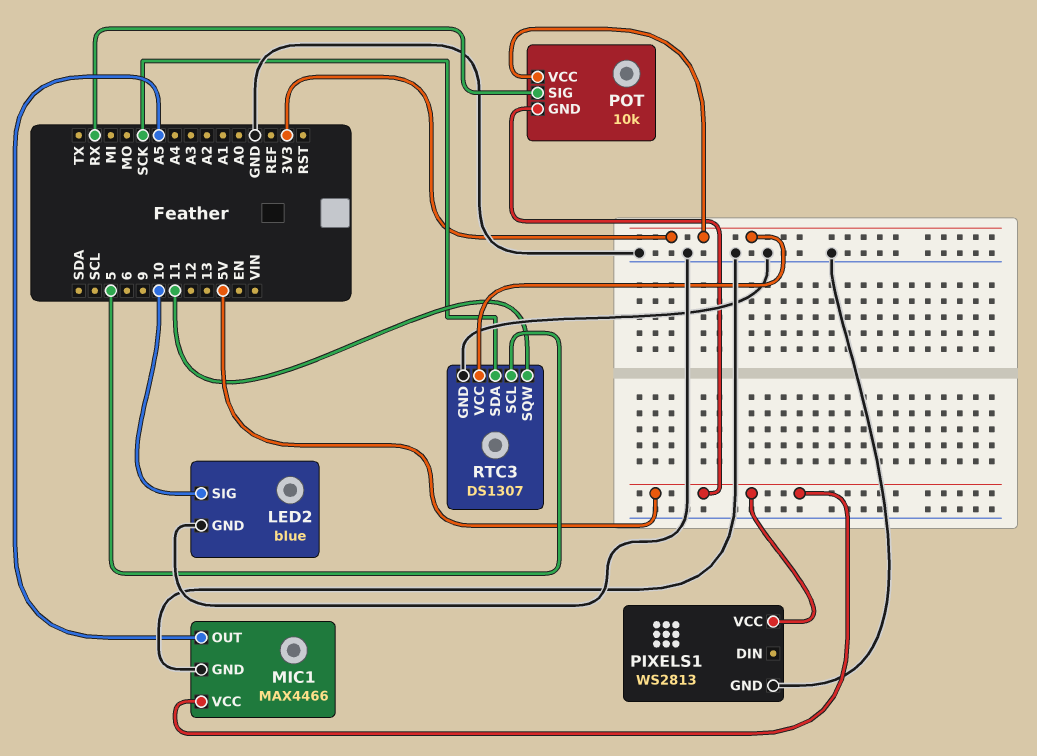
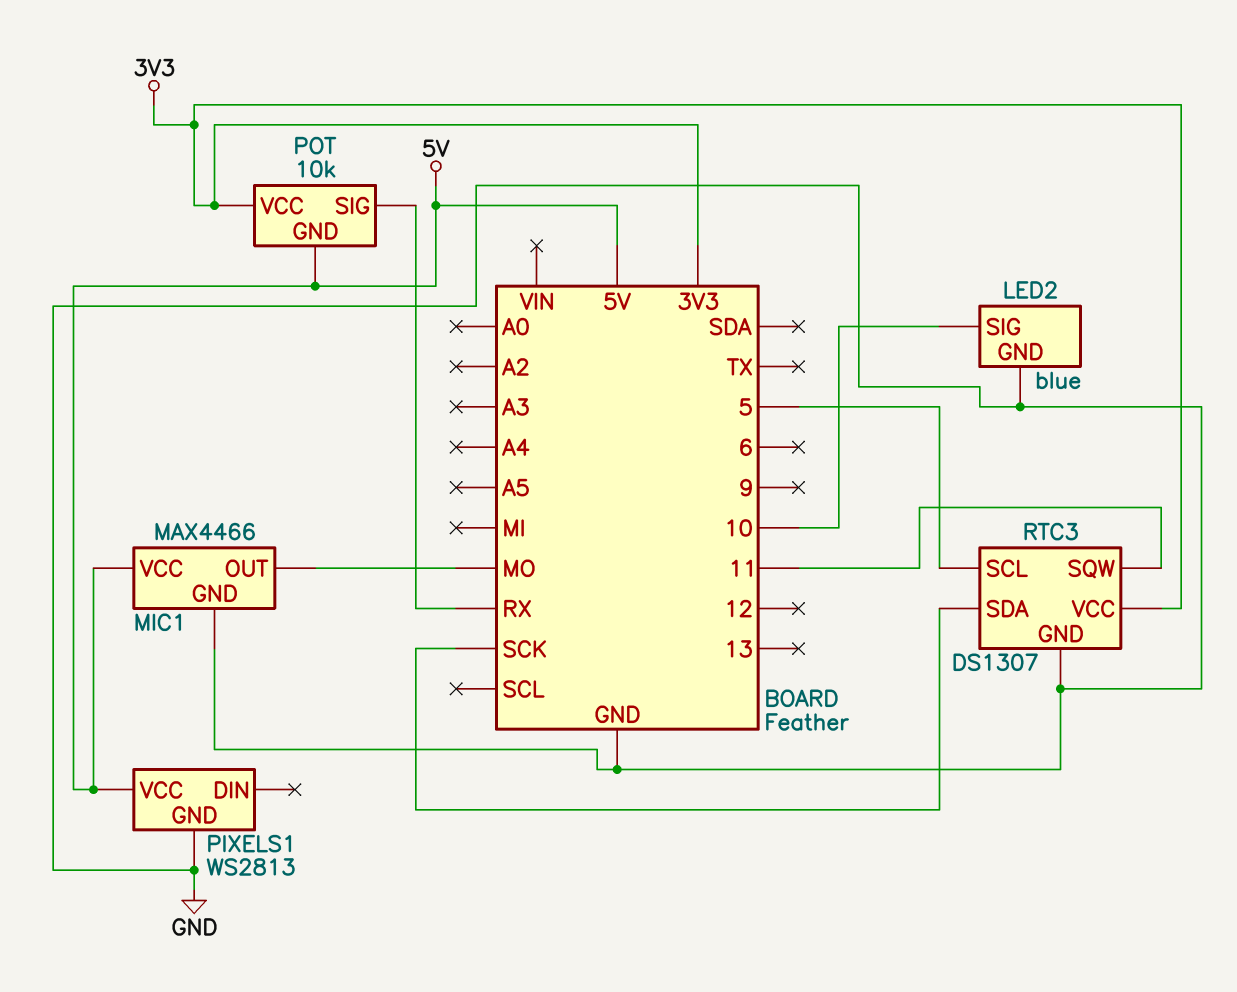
MIC1 pin OUT: A5 -> MO

